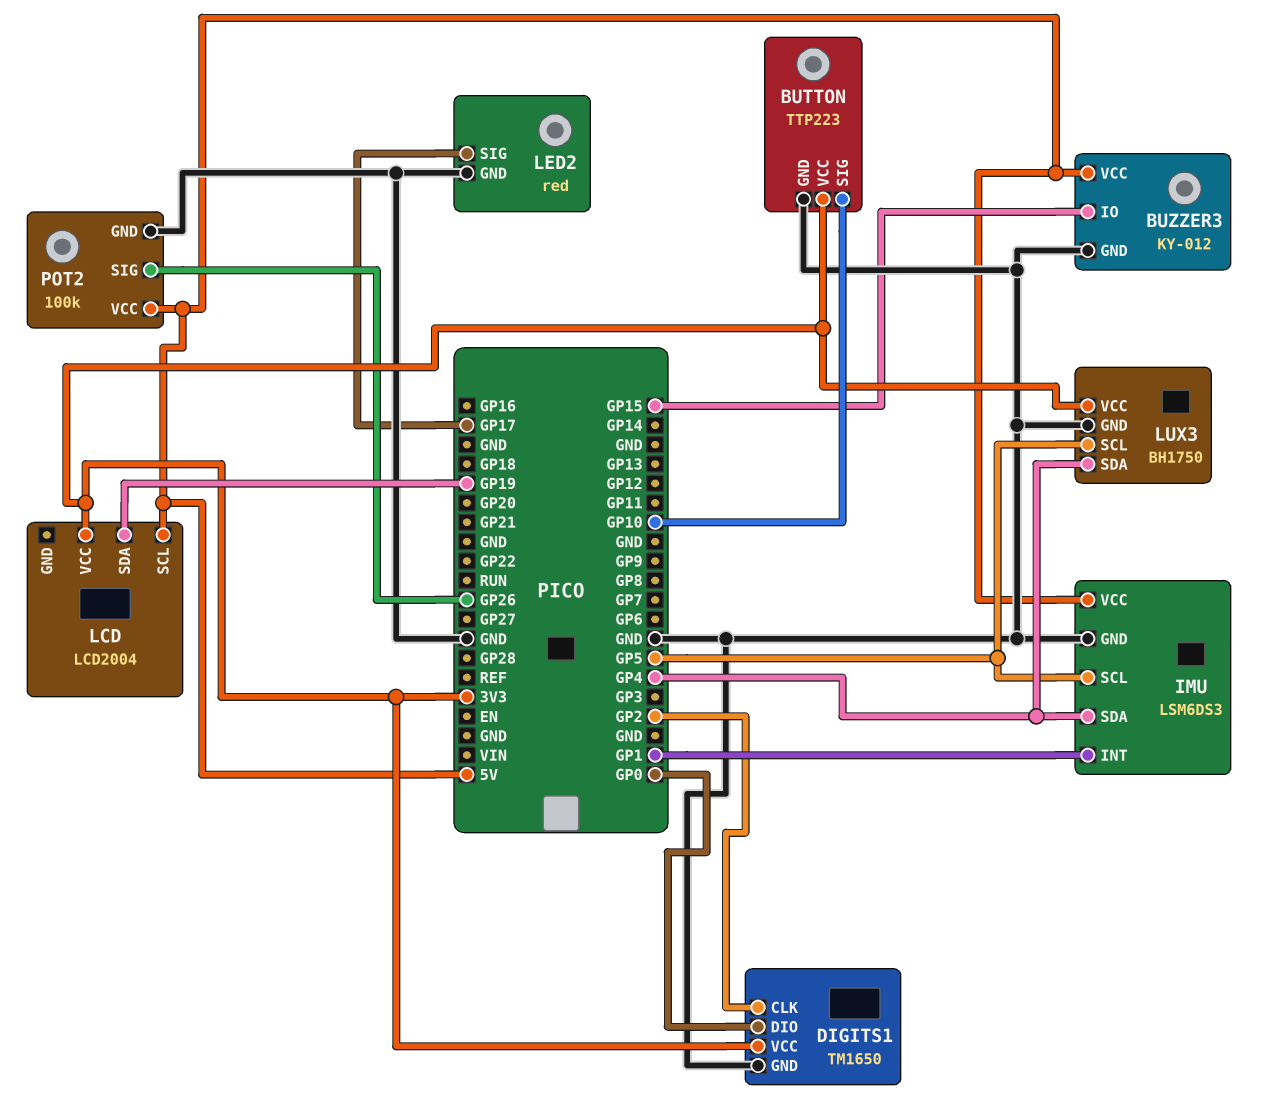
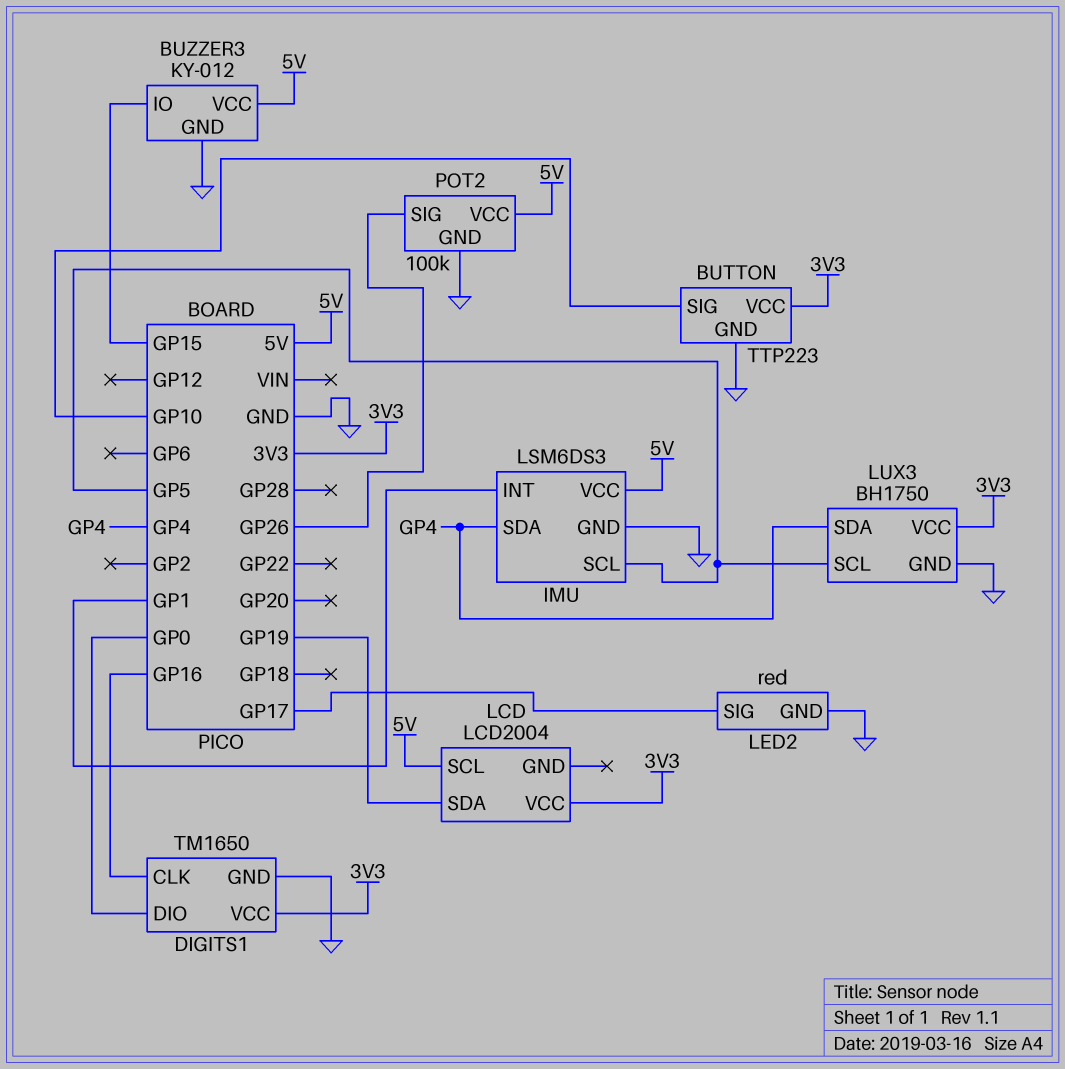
DIGITS1 pin CLK: GP2 -> GP16

